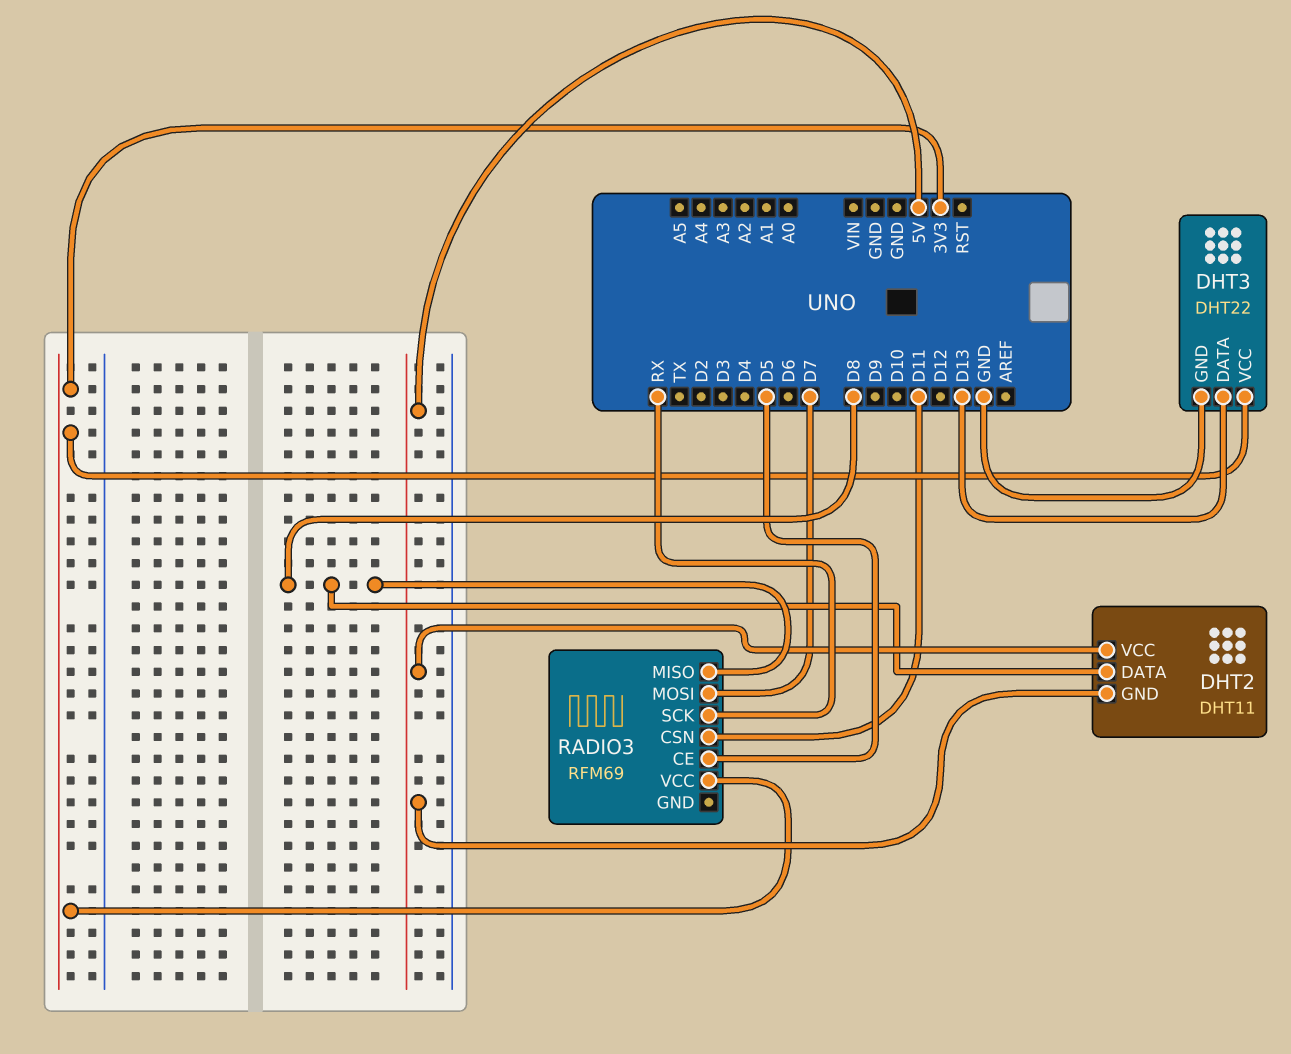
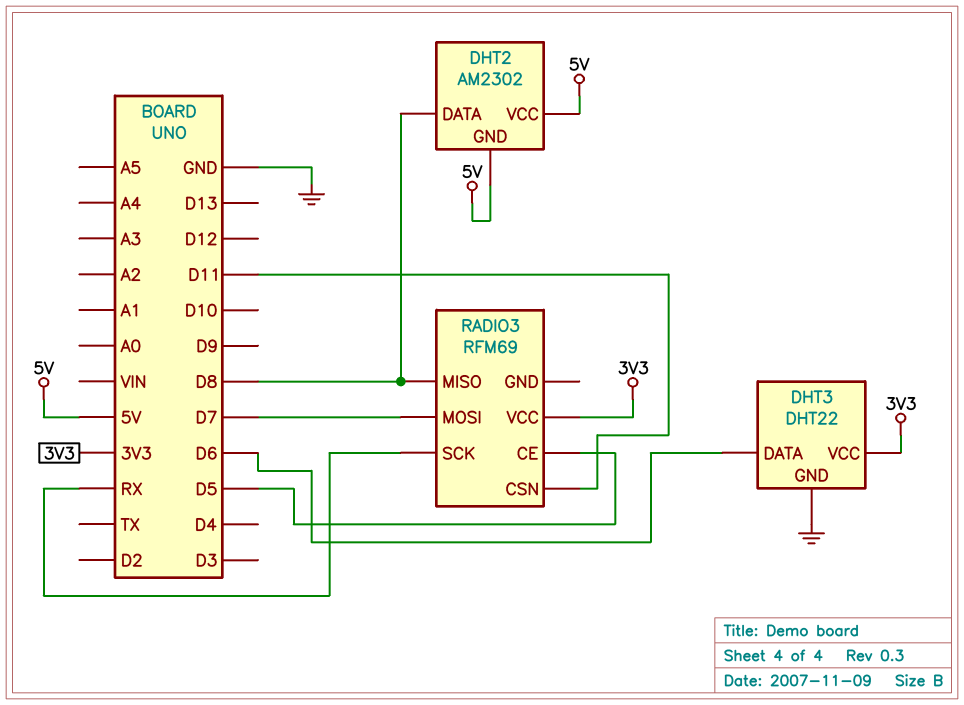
DHT2: DHT11 -> AM2302
DHT3 pin DATA: D13 -> D6

